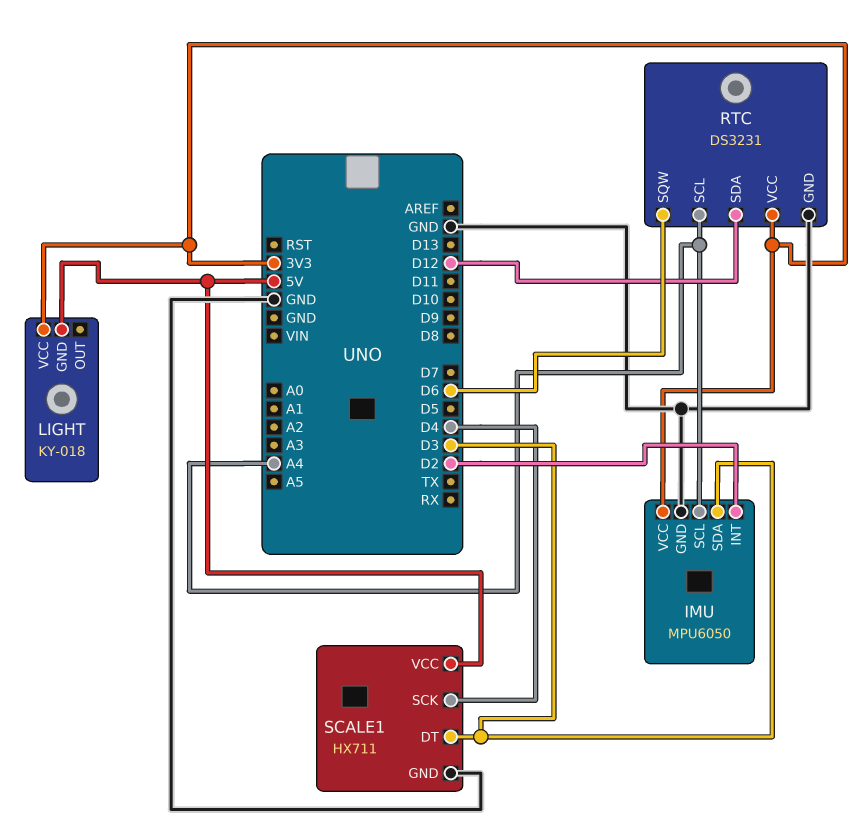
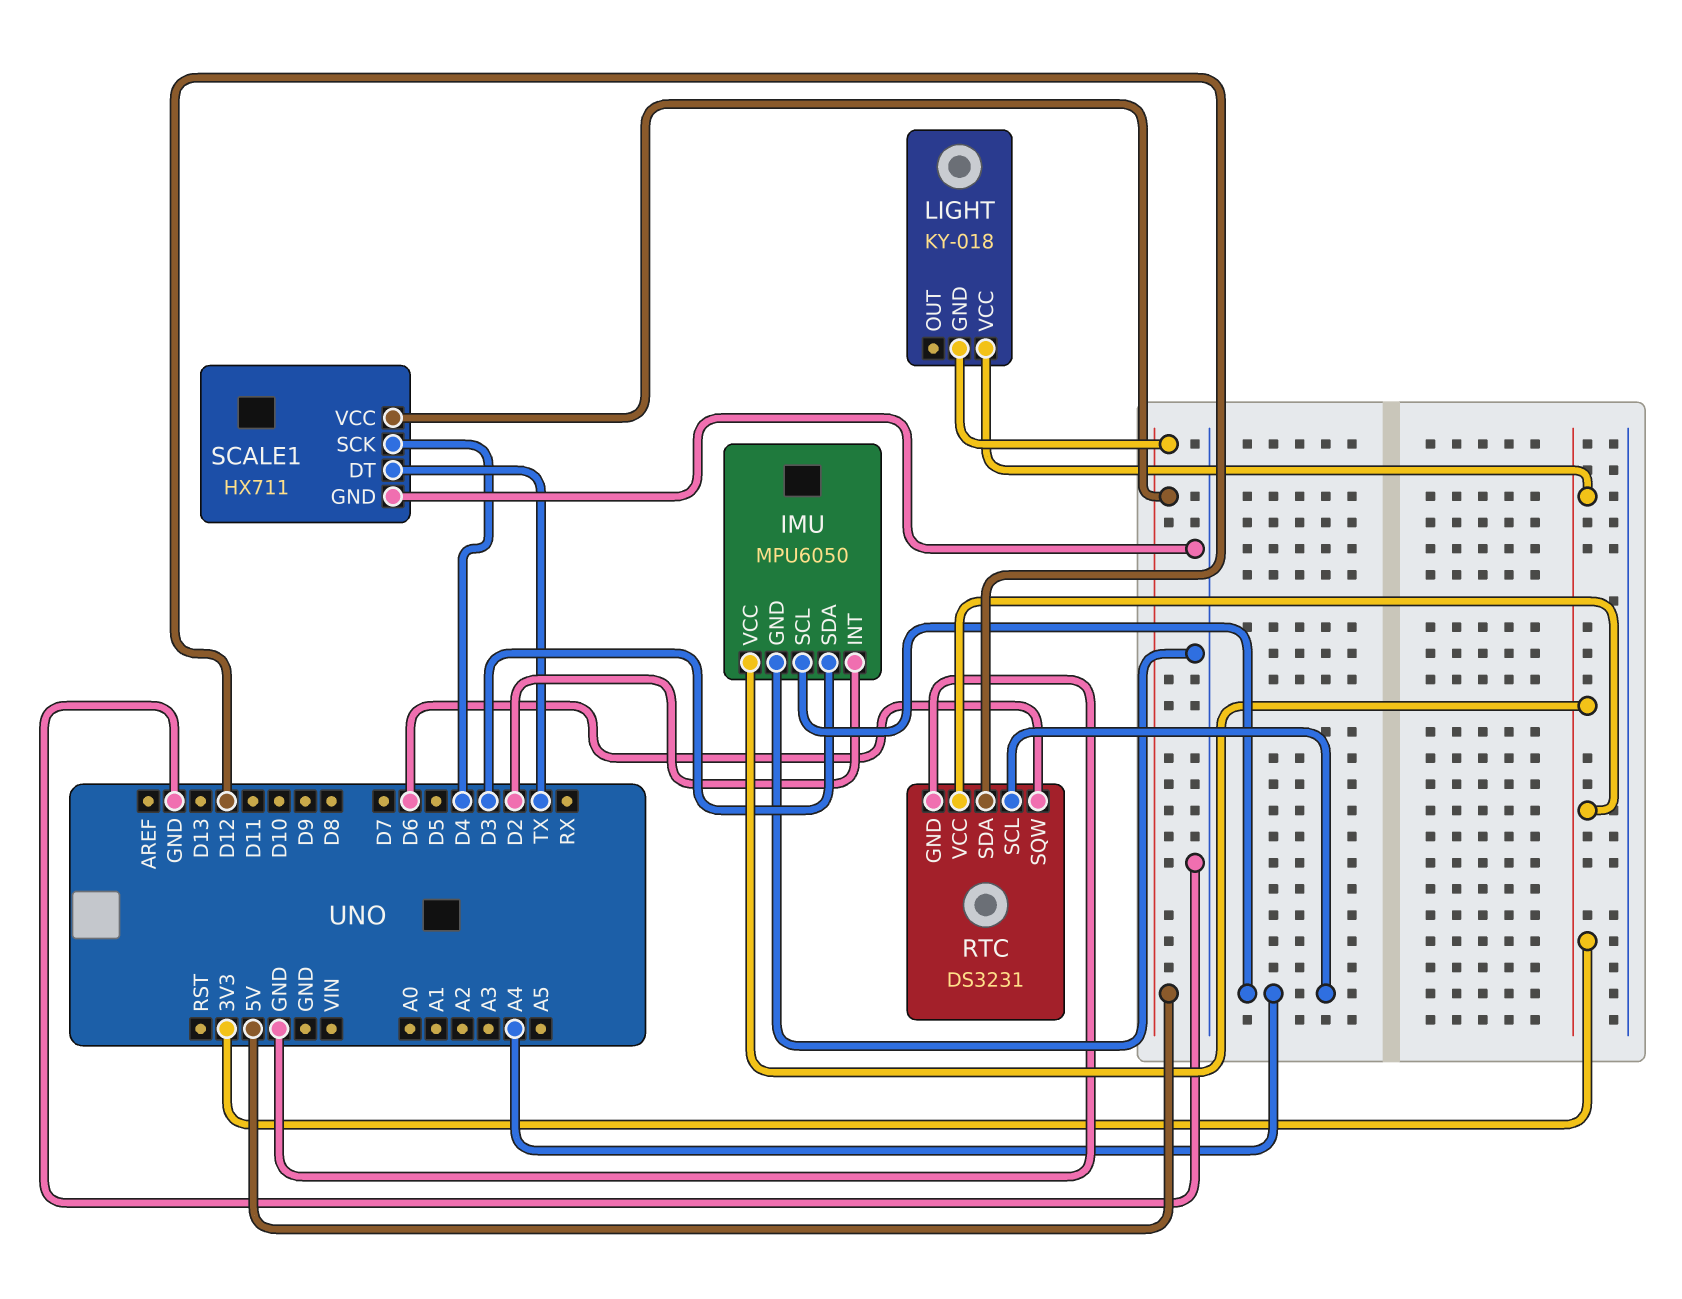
SCALE1 pin DT: D3 -> TX

